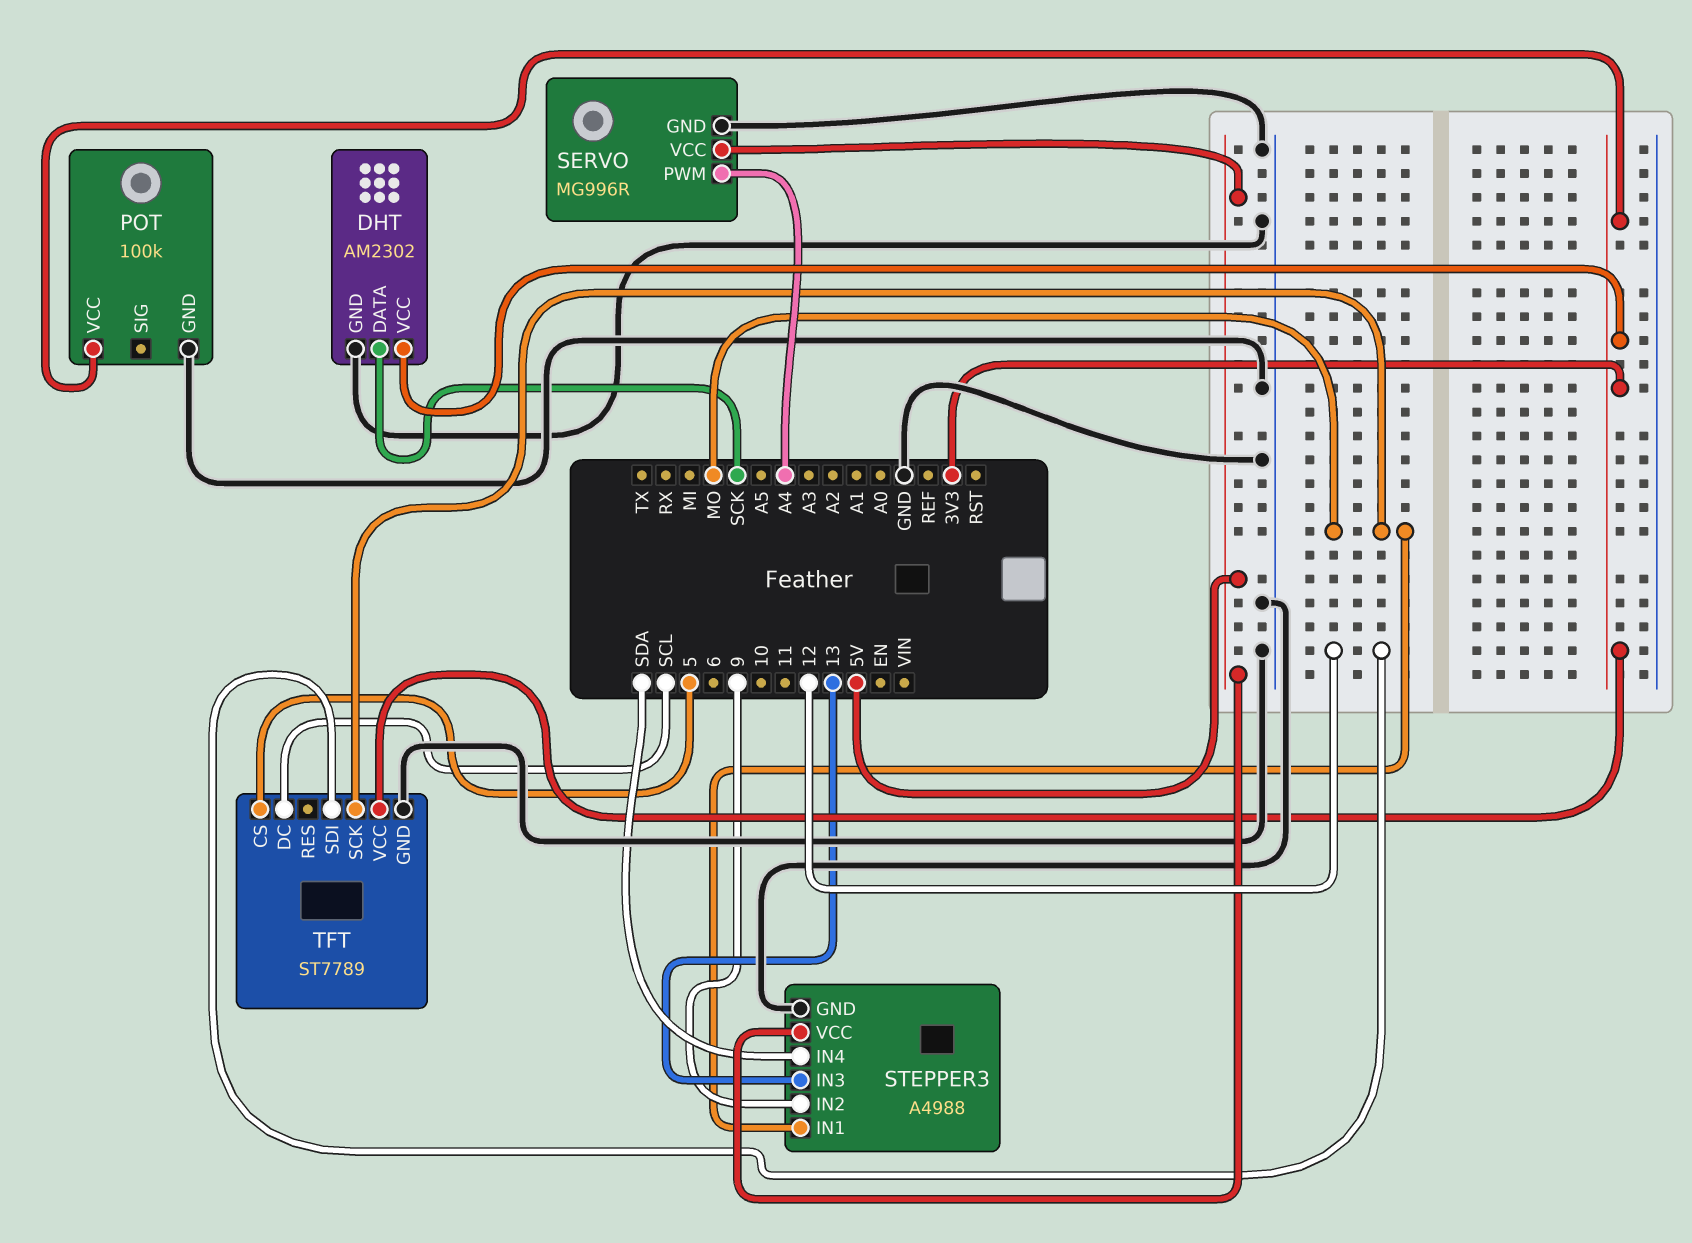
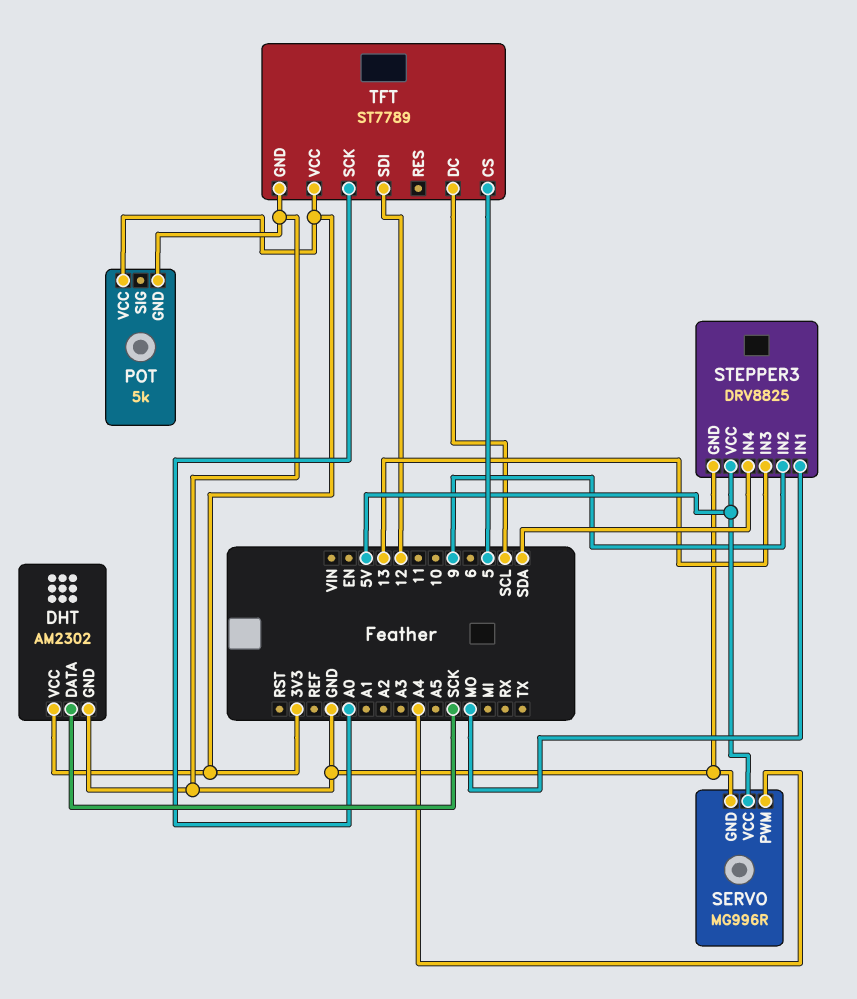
POT: 100k -> 5k
STEPPER3: A4988 -> DRV8825
TFT pin SCK: MO -> A0

